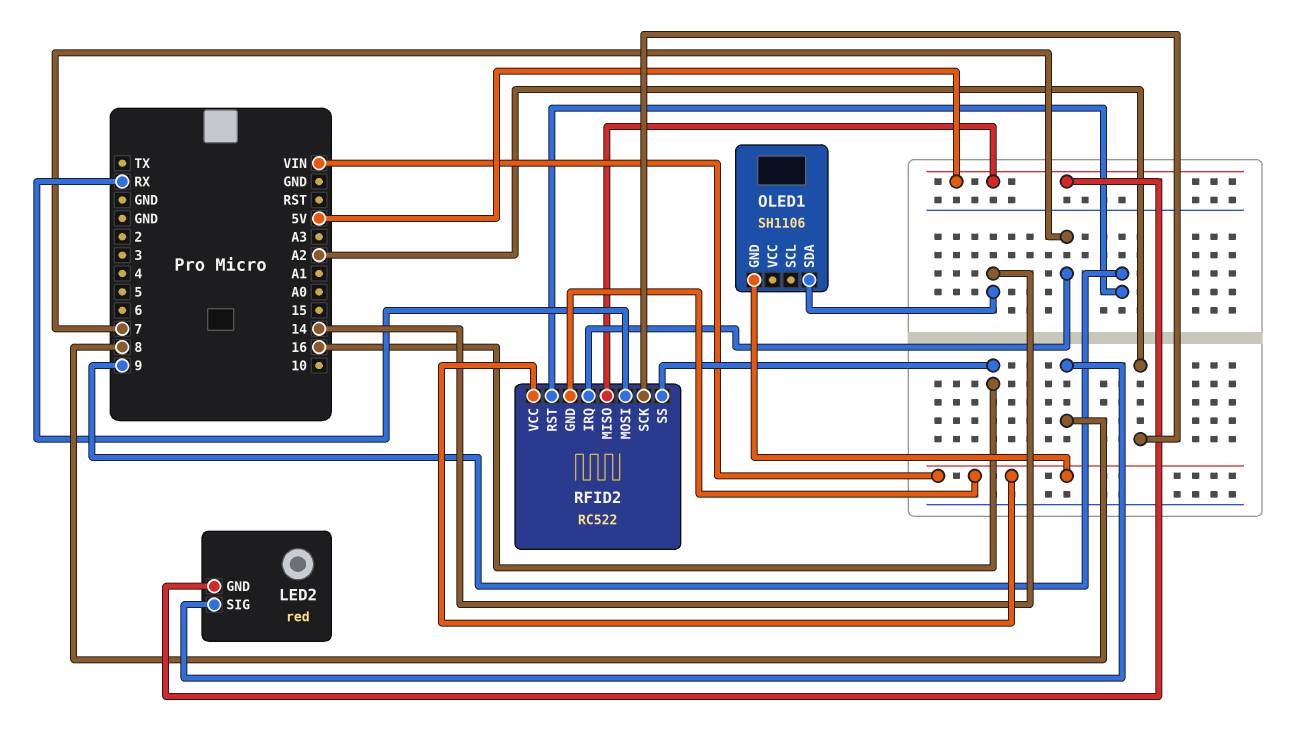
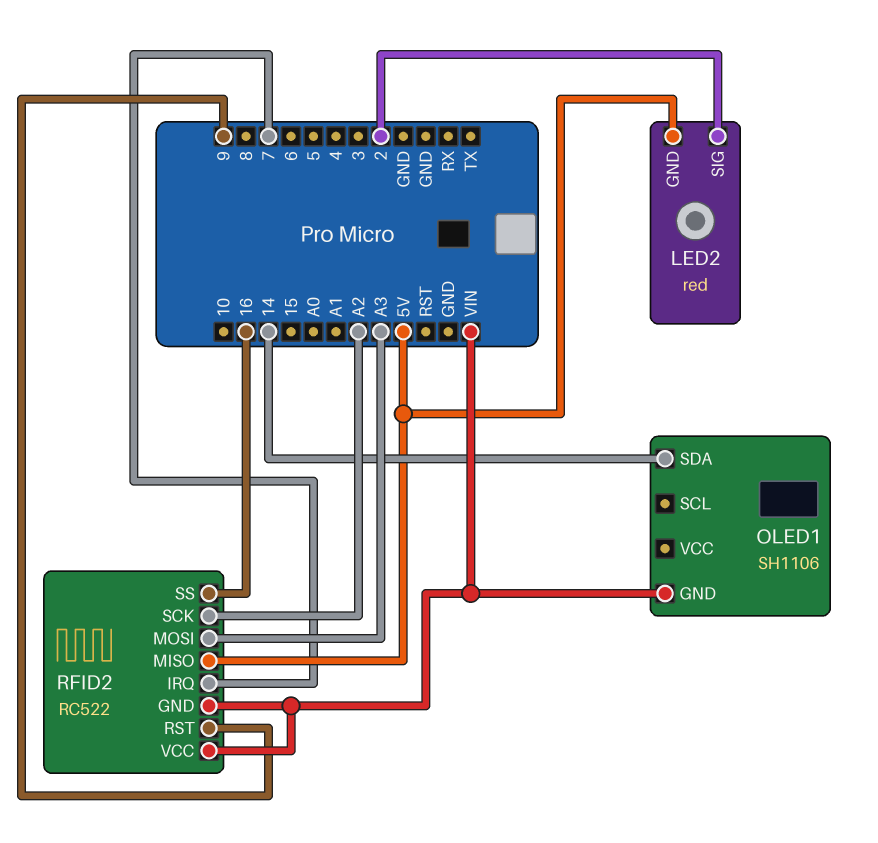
LED2 pin SIG: 8 -> 2
RFID2 pin MOSI: RX -> A3

